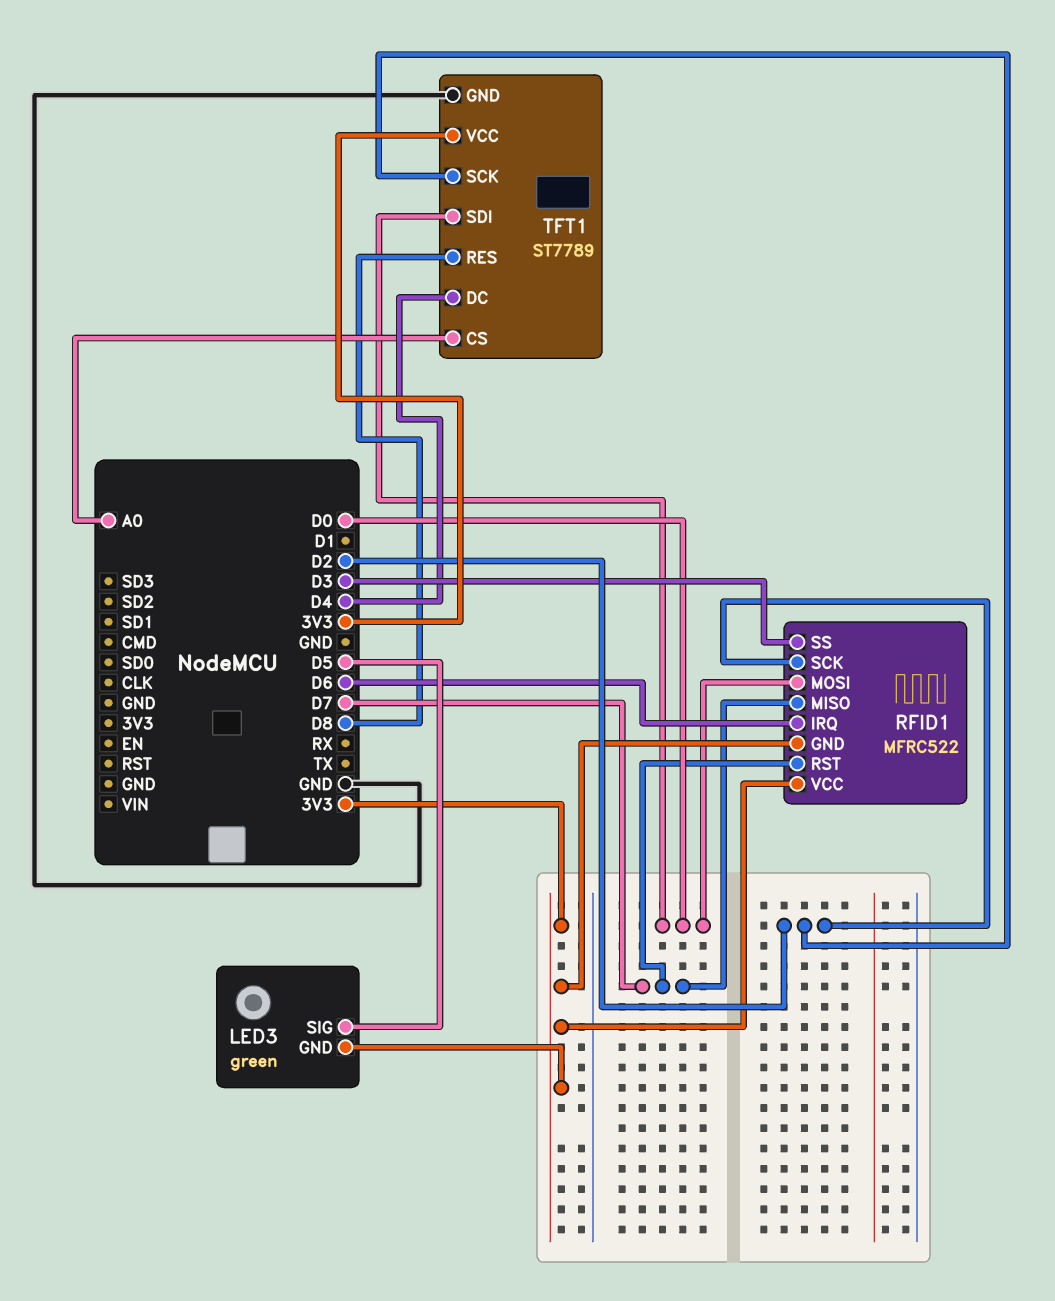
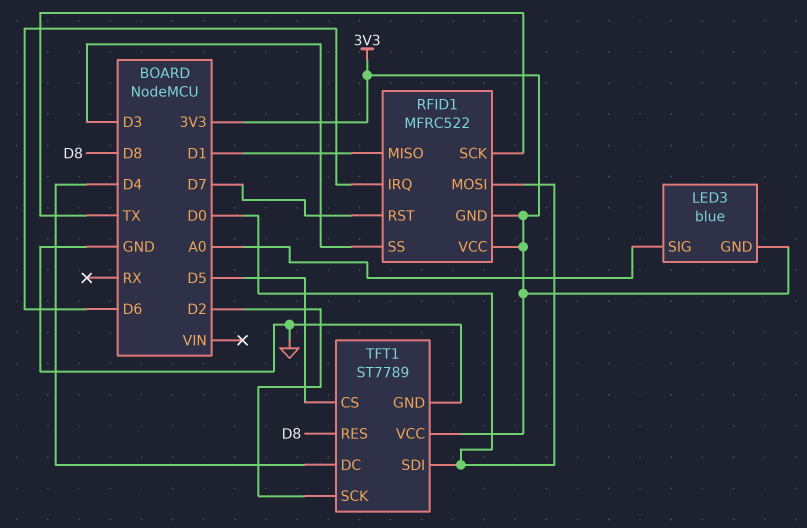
LED3: green -> blue
LED3 pin SIG: D5 -> A0
RFID1 pin MISO: D7 -> D1
RFID1 pin SCK: D2 -> TX
TFT1 pin CS: A0 -> D5

